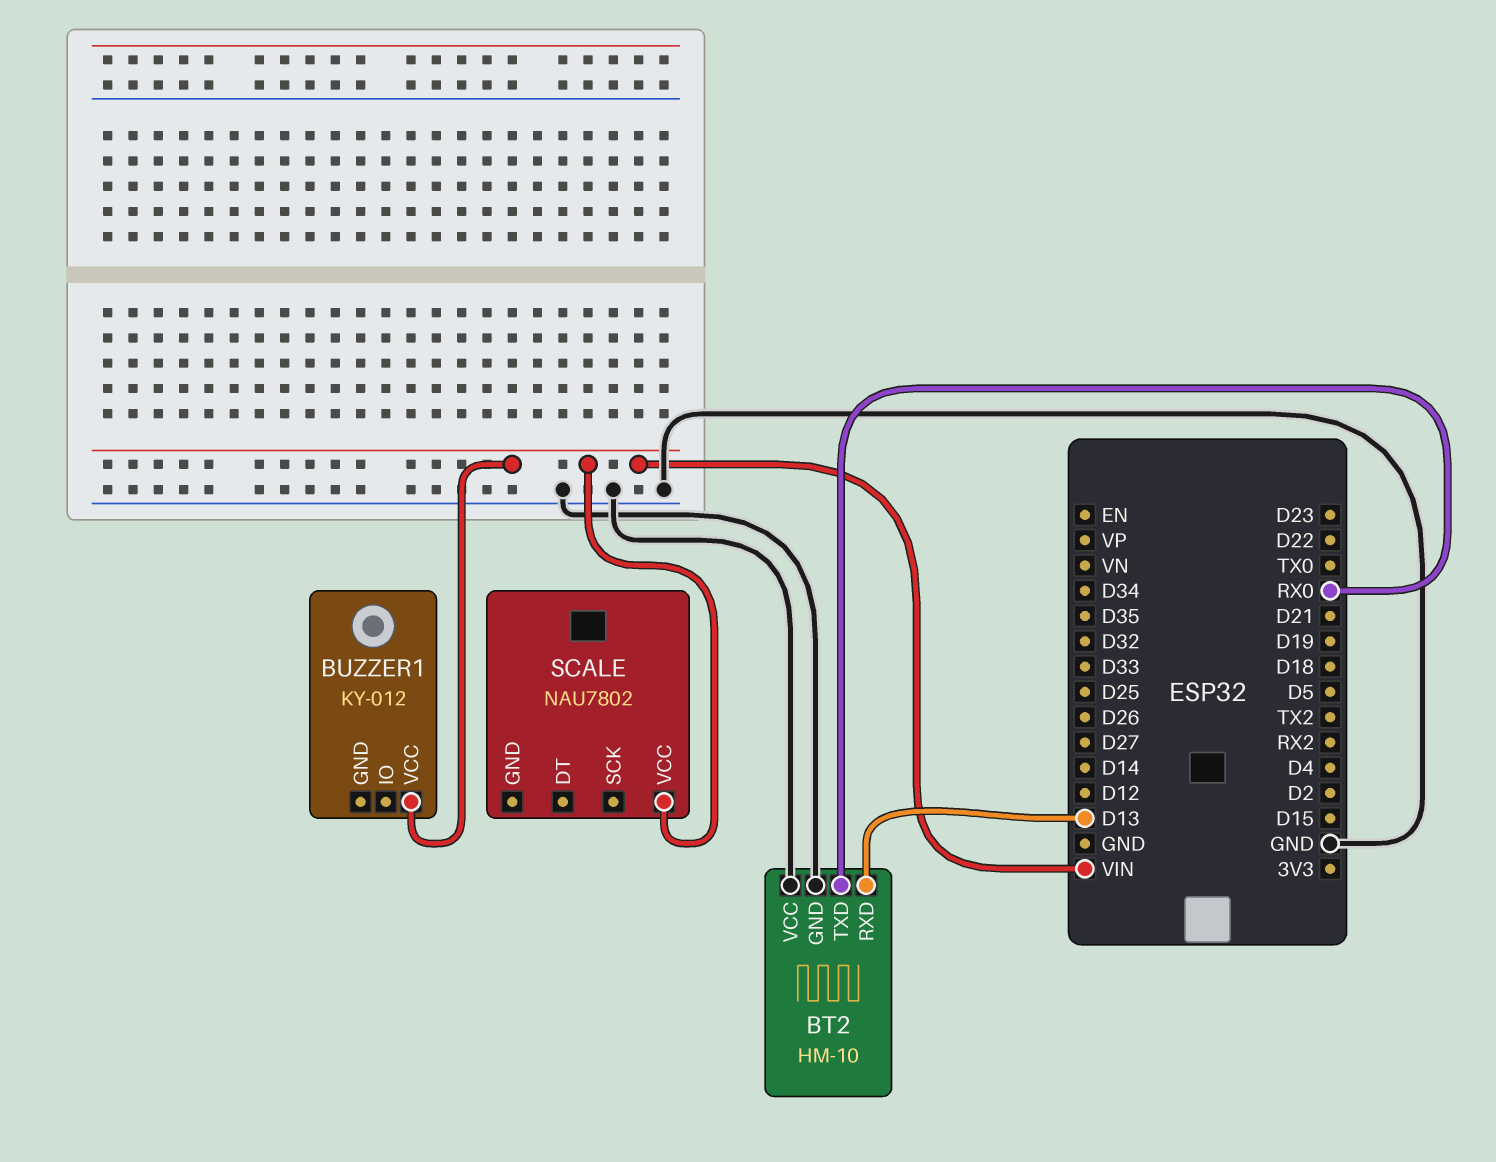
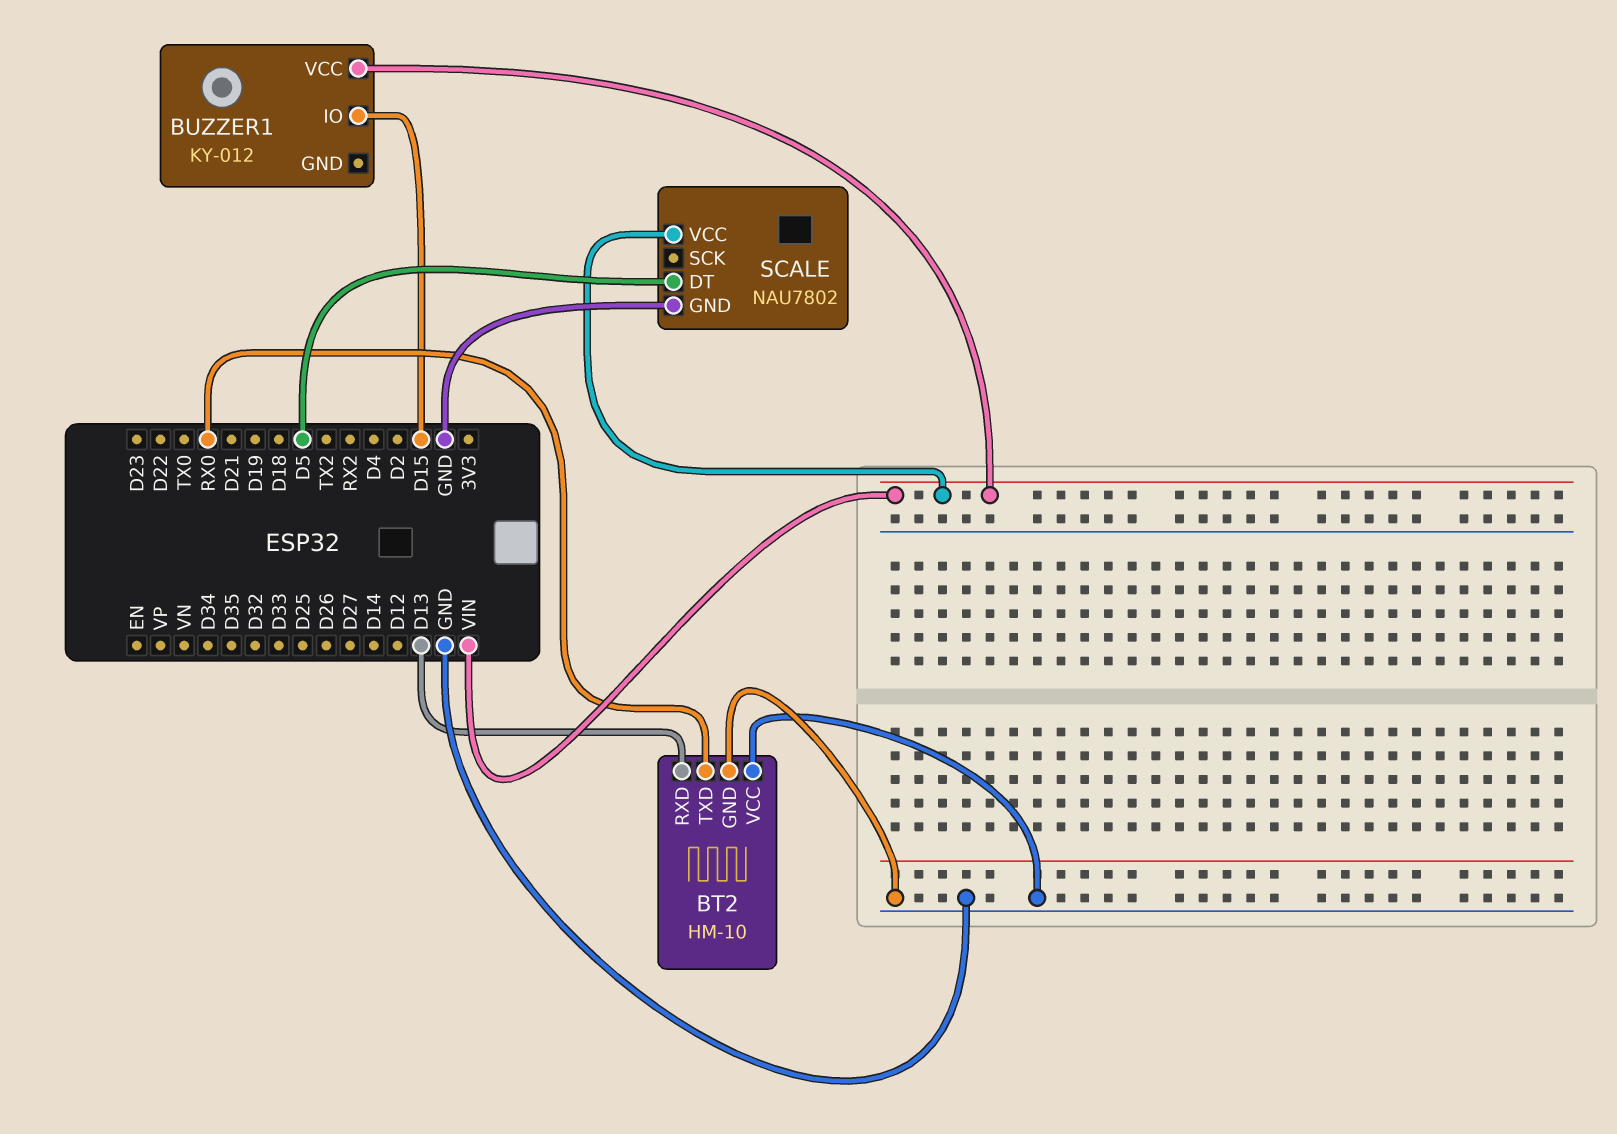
BUZZER1 pin IO: none -> D15
SCALE pin DT: none -> D5
SCALE pin GND: none -> GND

